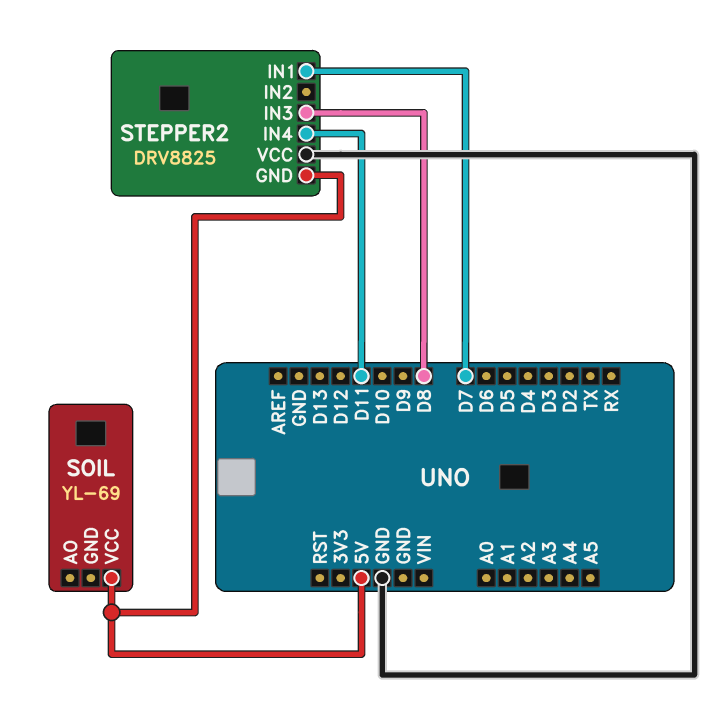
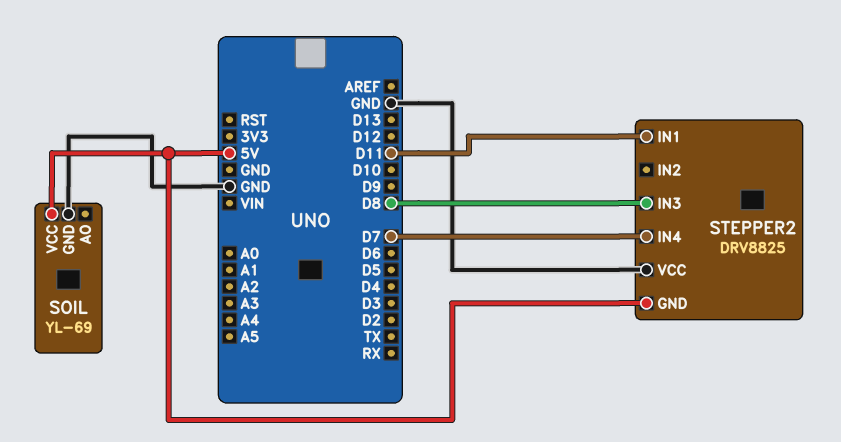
SOIL pin GND: none -> GND
STEPPER2 pin IN1: D7 -> D11
STEPPER2 pin IN4: D11 -> D7

